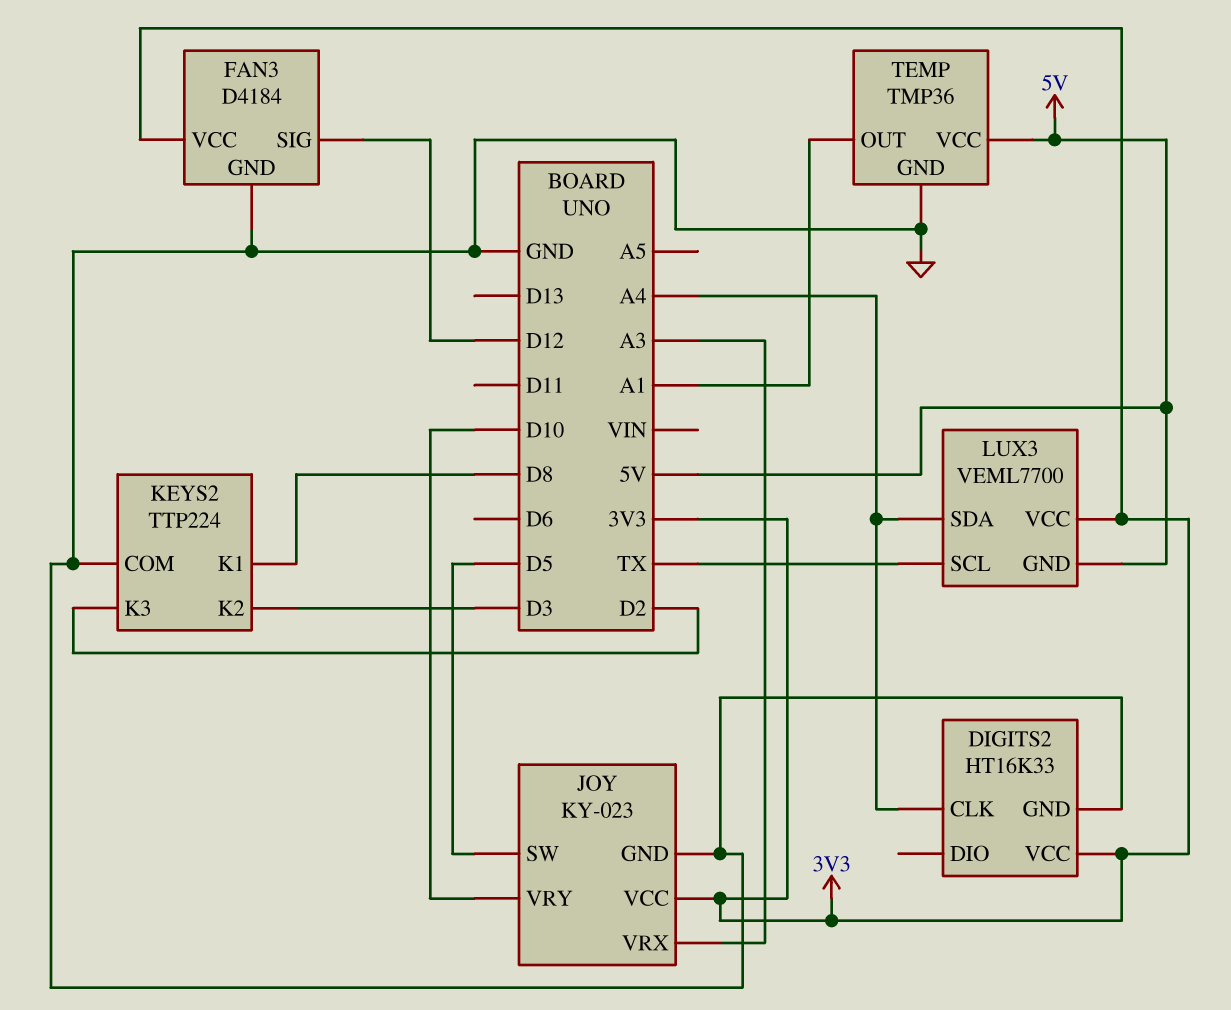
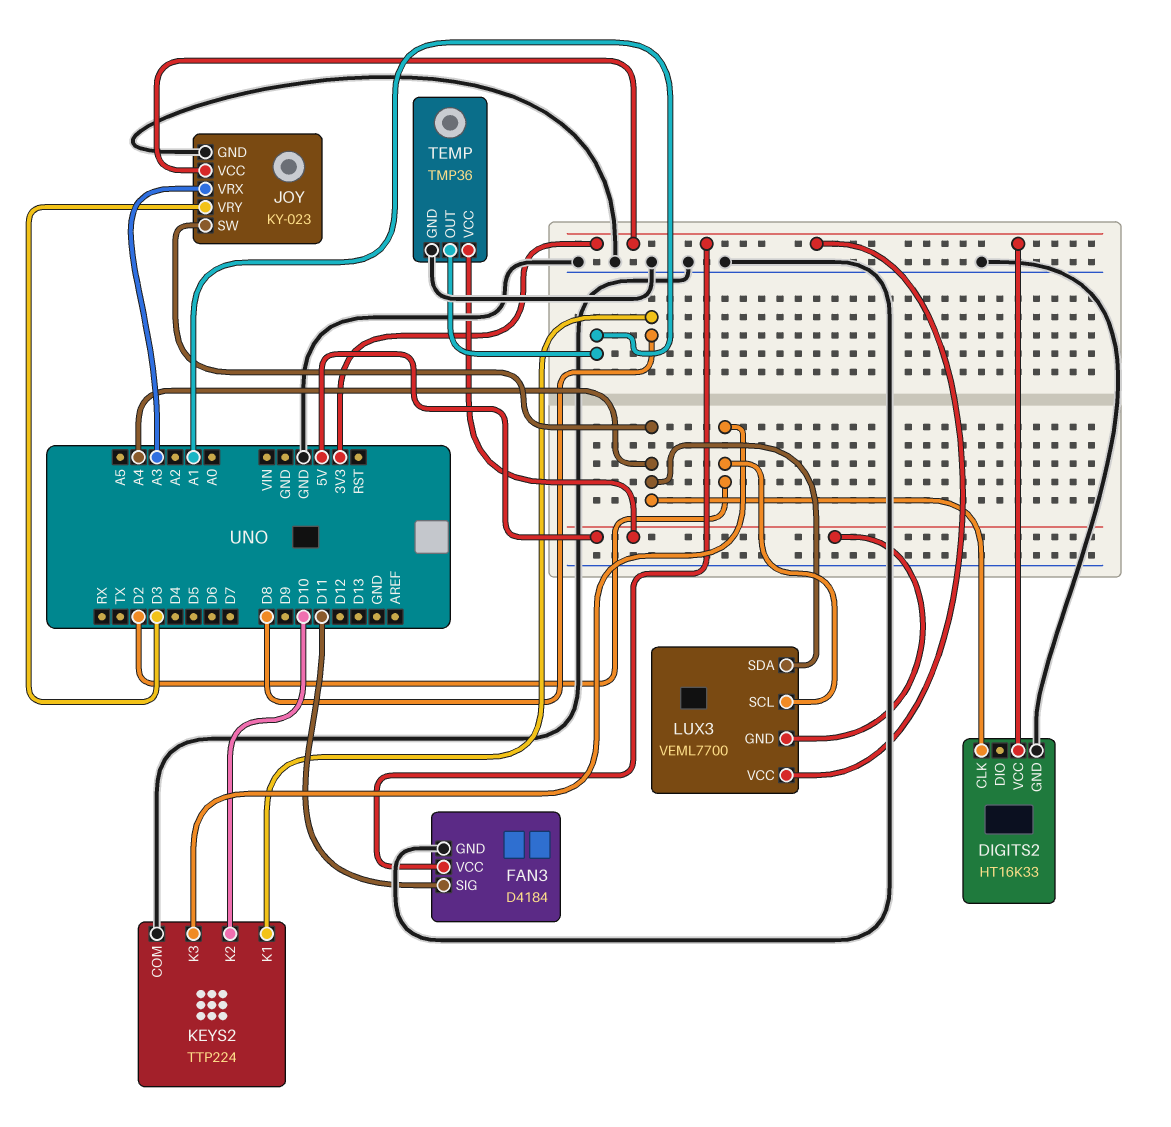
FAN3 pin SIG: D12 -> D11
JOY pin SW: D5 -> A4
JOY pin VRY: D10 -> D3
KEYS2 pin K2: D3 -> D10
LUX3 pin SCL: TX -> D2

